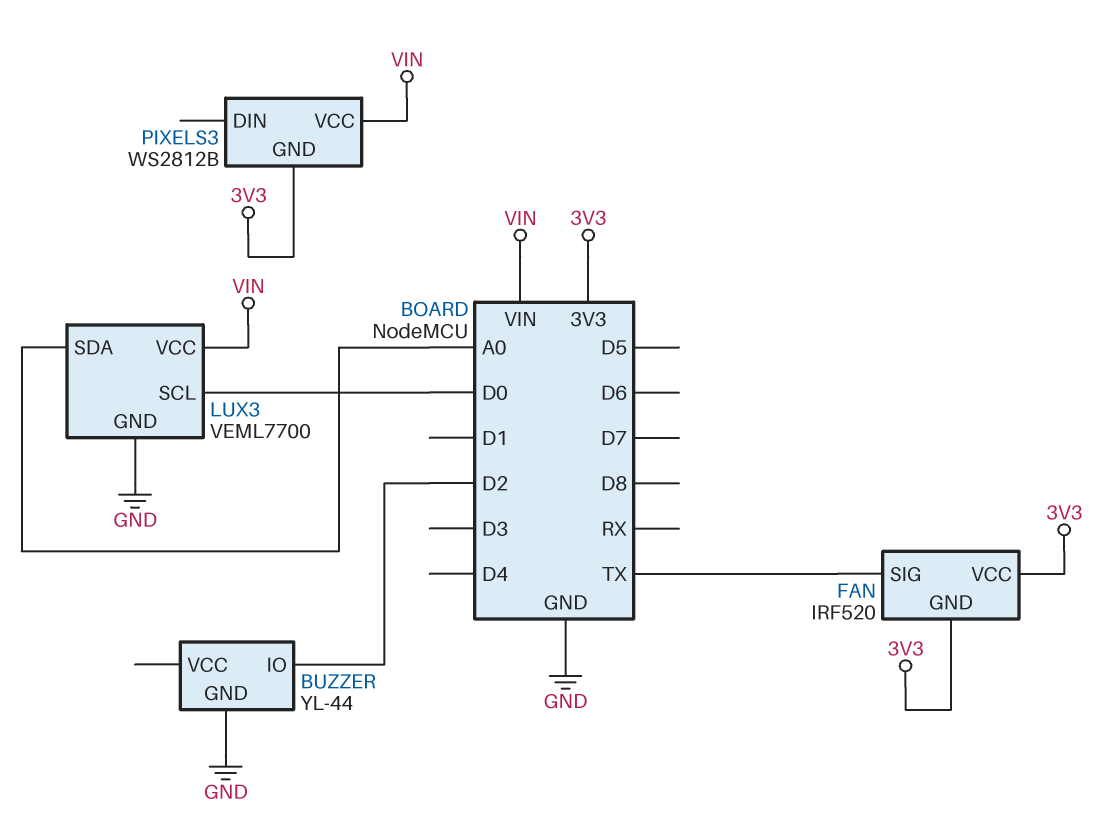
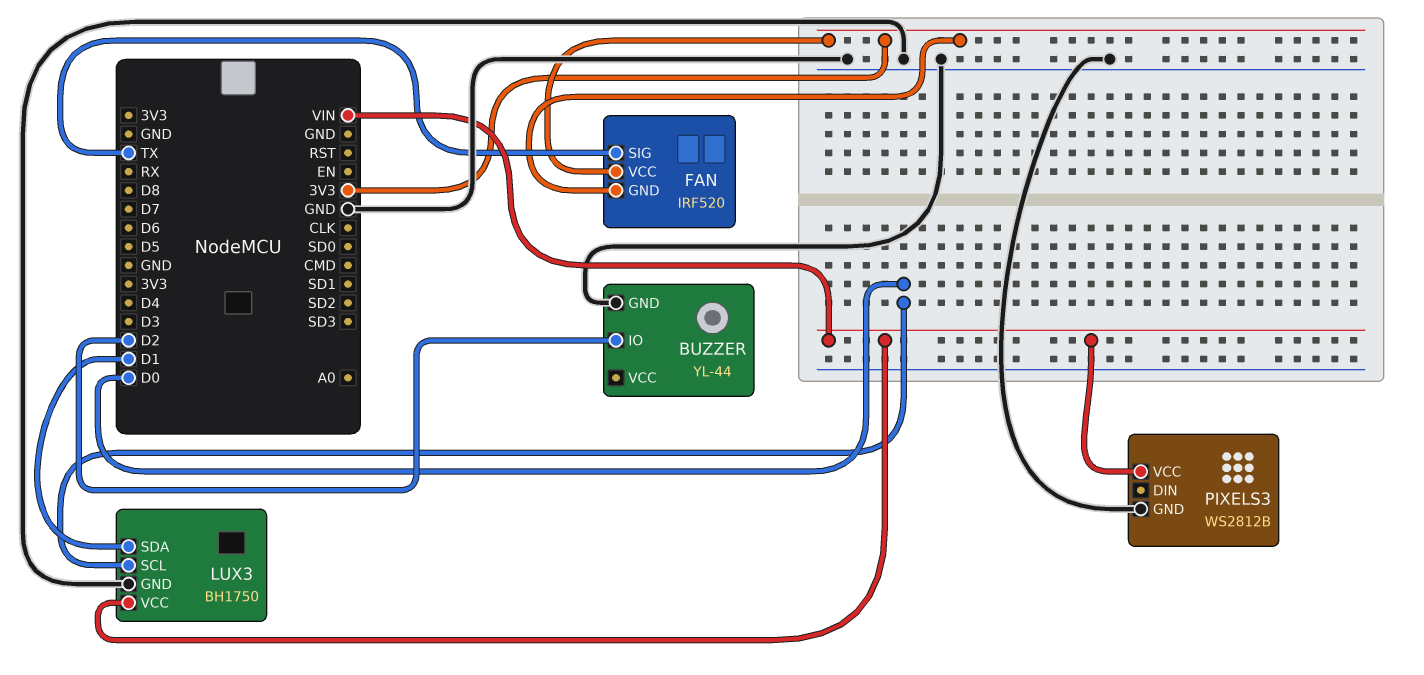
LUX3: VEML7700 -> BH1750
LUX3 pin SDA: A0 -> D1
PIXELS3 pin GND: 3V3 -> GND

